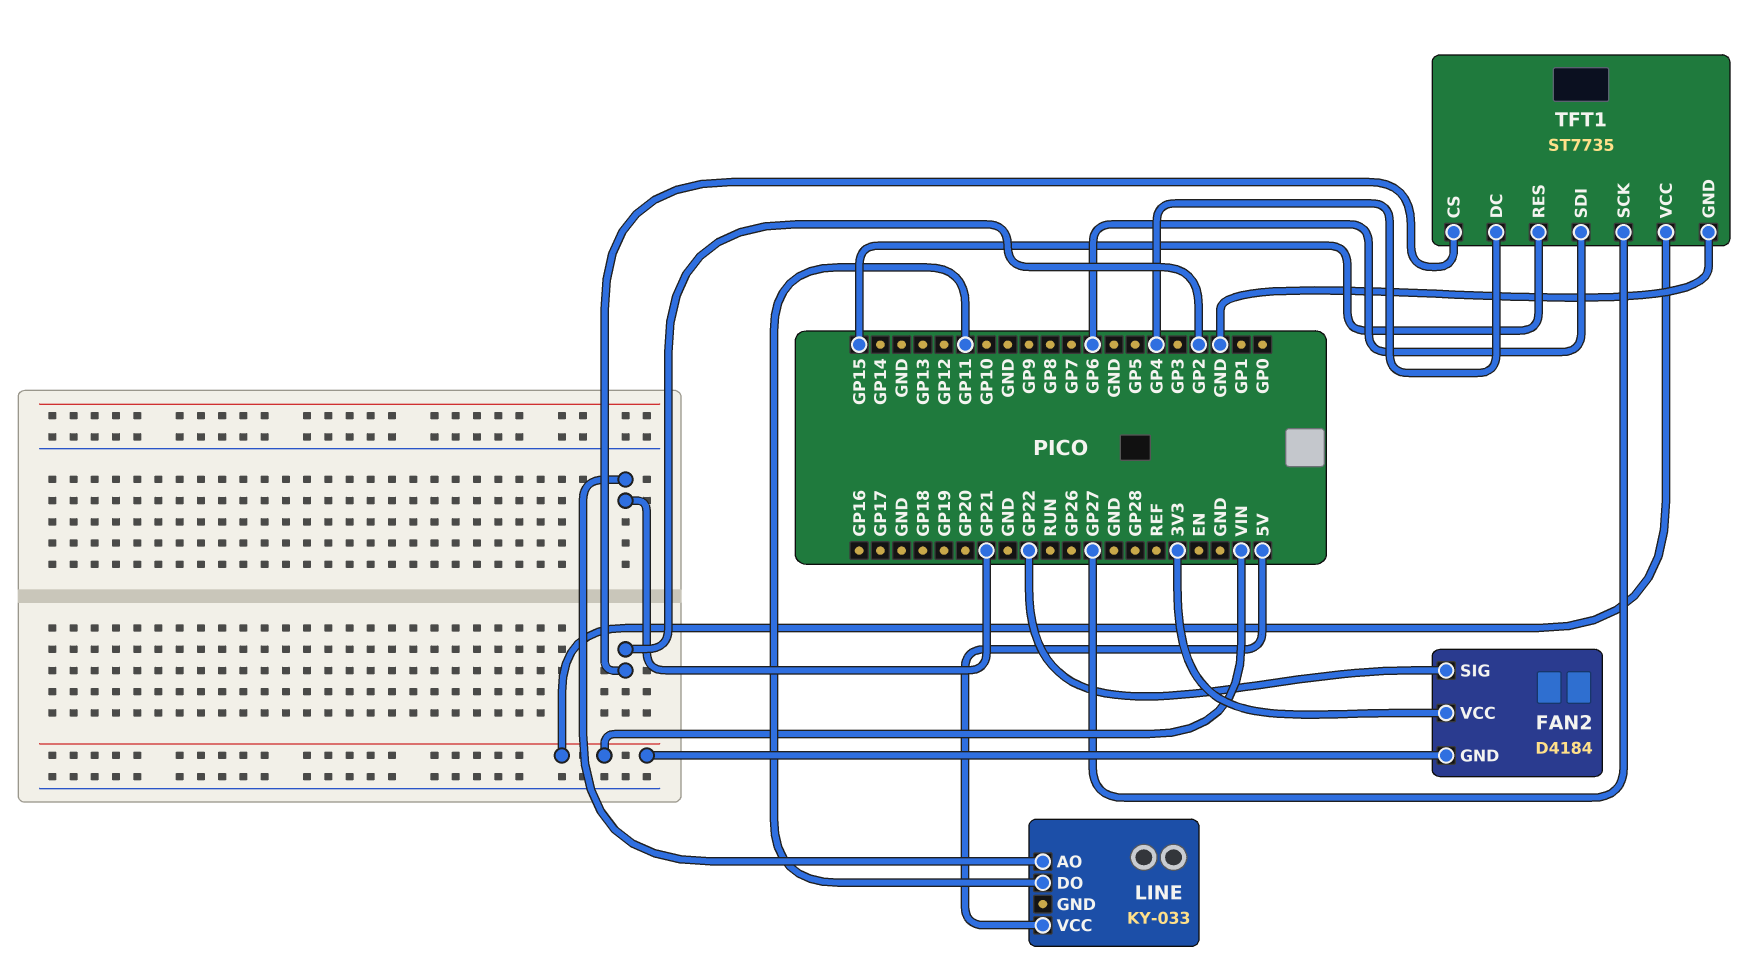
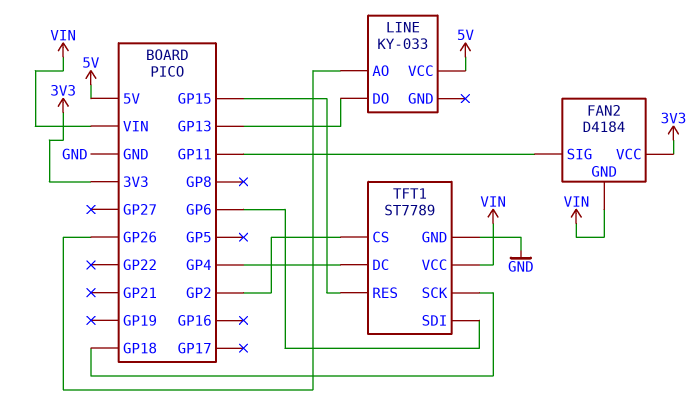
FAN2 pin SIG: GP22 -> GP11
LINE pin AO: GP21 -> GP26
LINE pin DO: GP11 -> GP13
TFT1: ST7735 -> ST7789
TFT1 pin SCK: GP27 -> GP18

